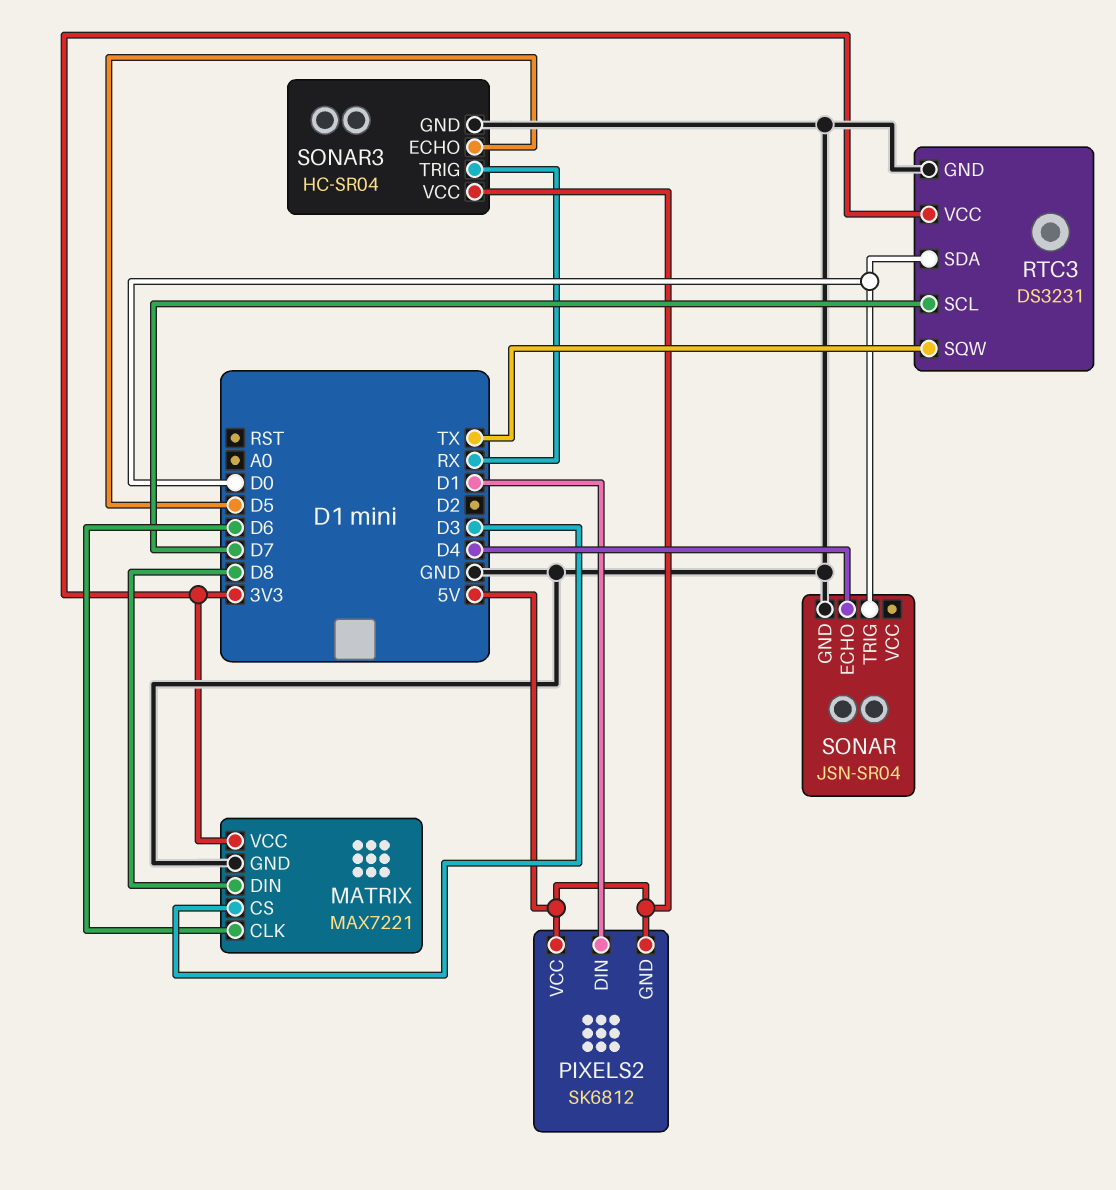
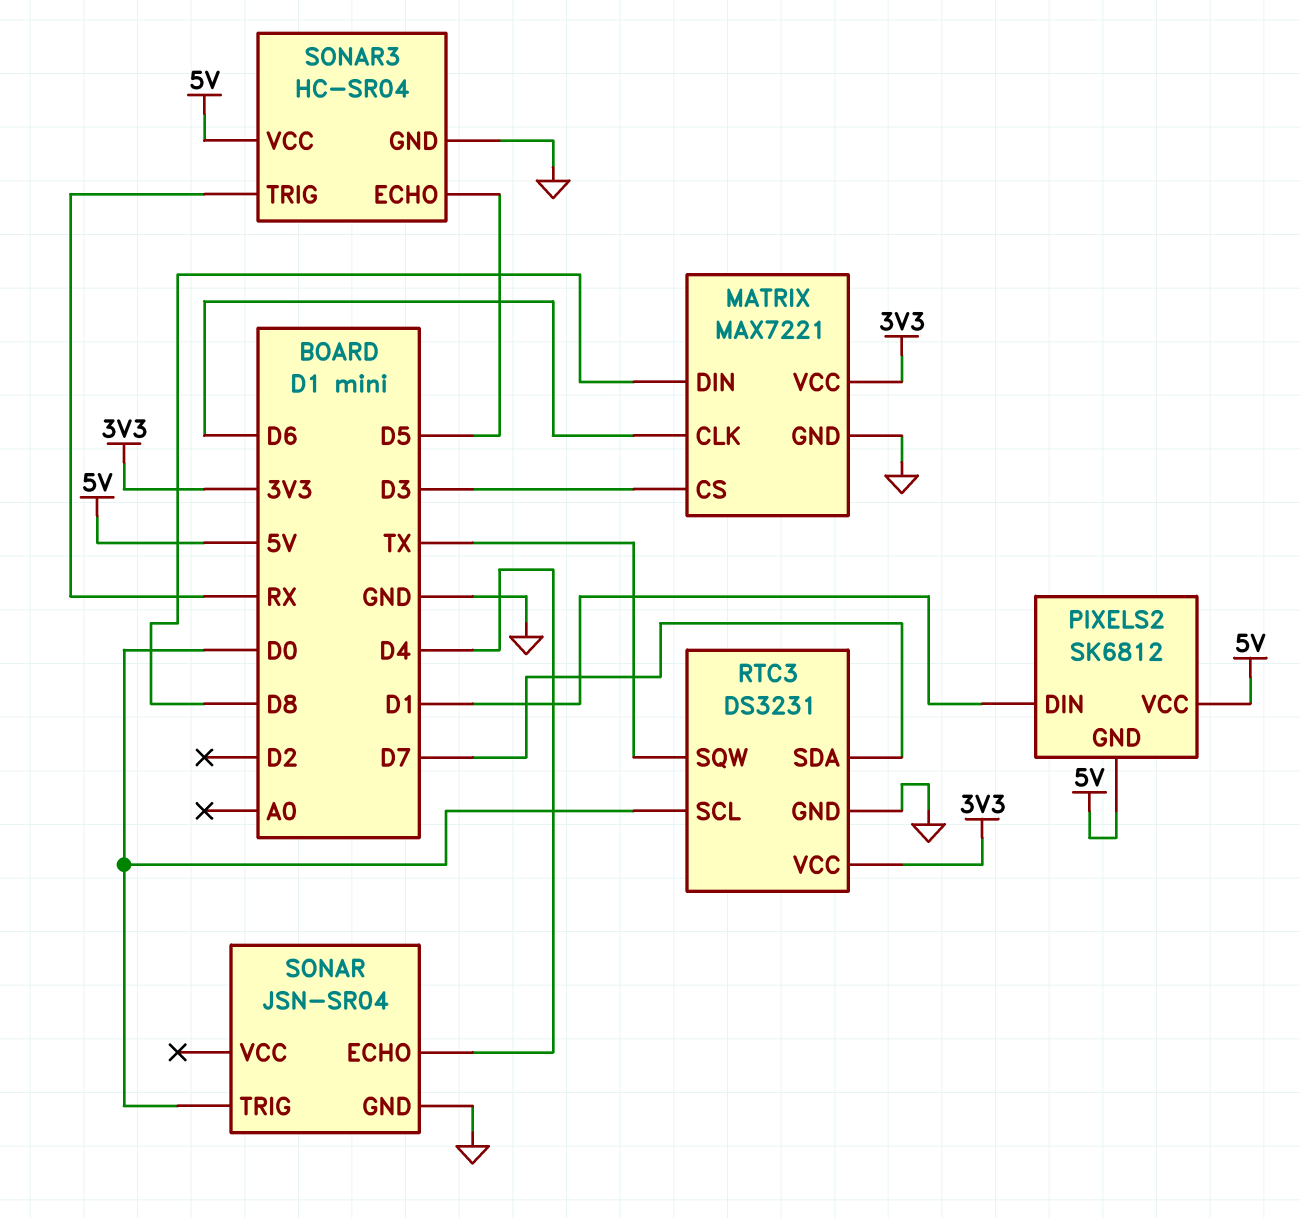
RTC3 pin SCL: D7 -> D0
RTC3 pin SDA: D0 -> D7

